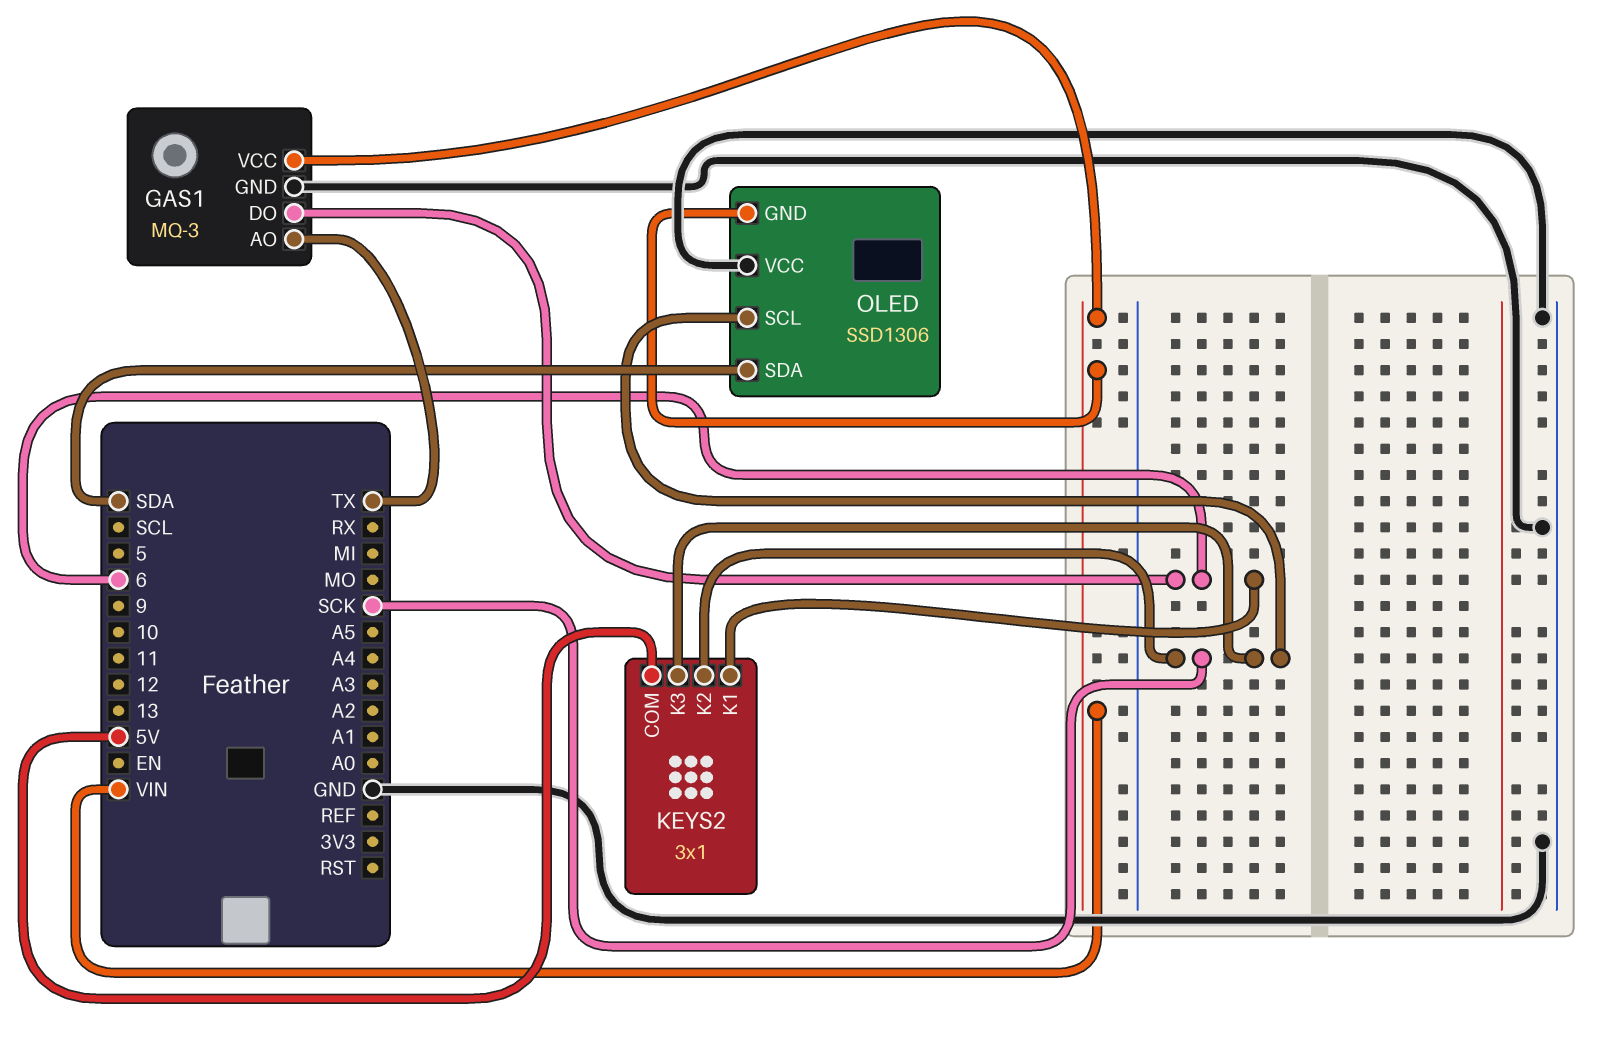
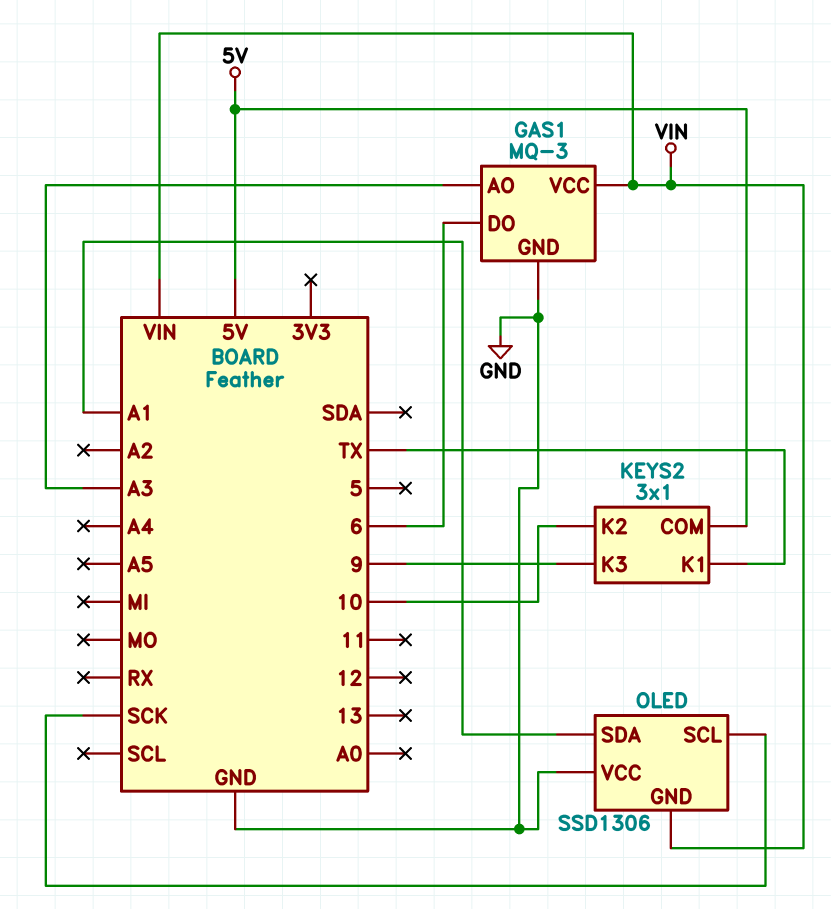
GAS1 pin AO: TX -> A3
KEYS2 pin K1: 6 -> TX
KEYS2 pin K2: SCK -> 10
KEYS2 pin K3: SCK -> 9
OLED pin SDA: SDA -> A1

